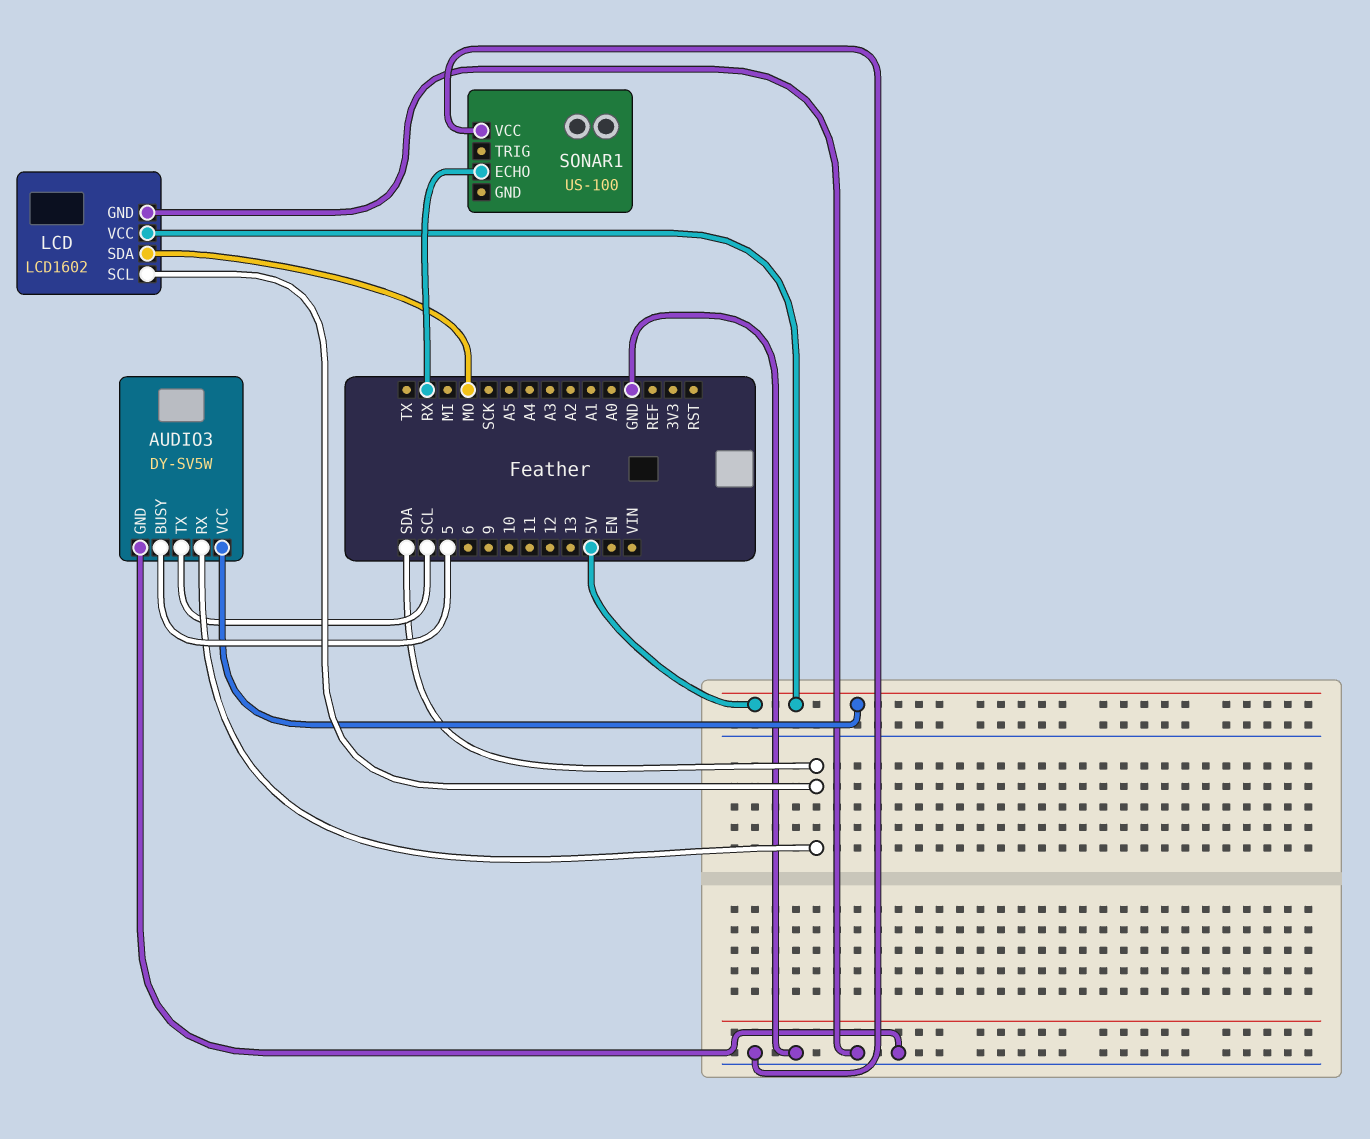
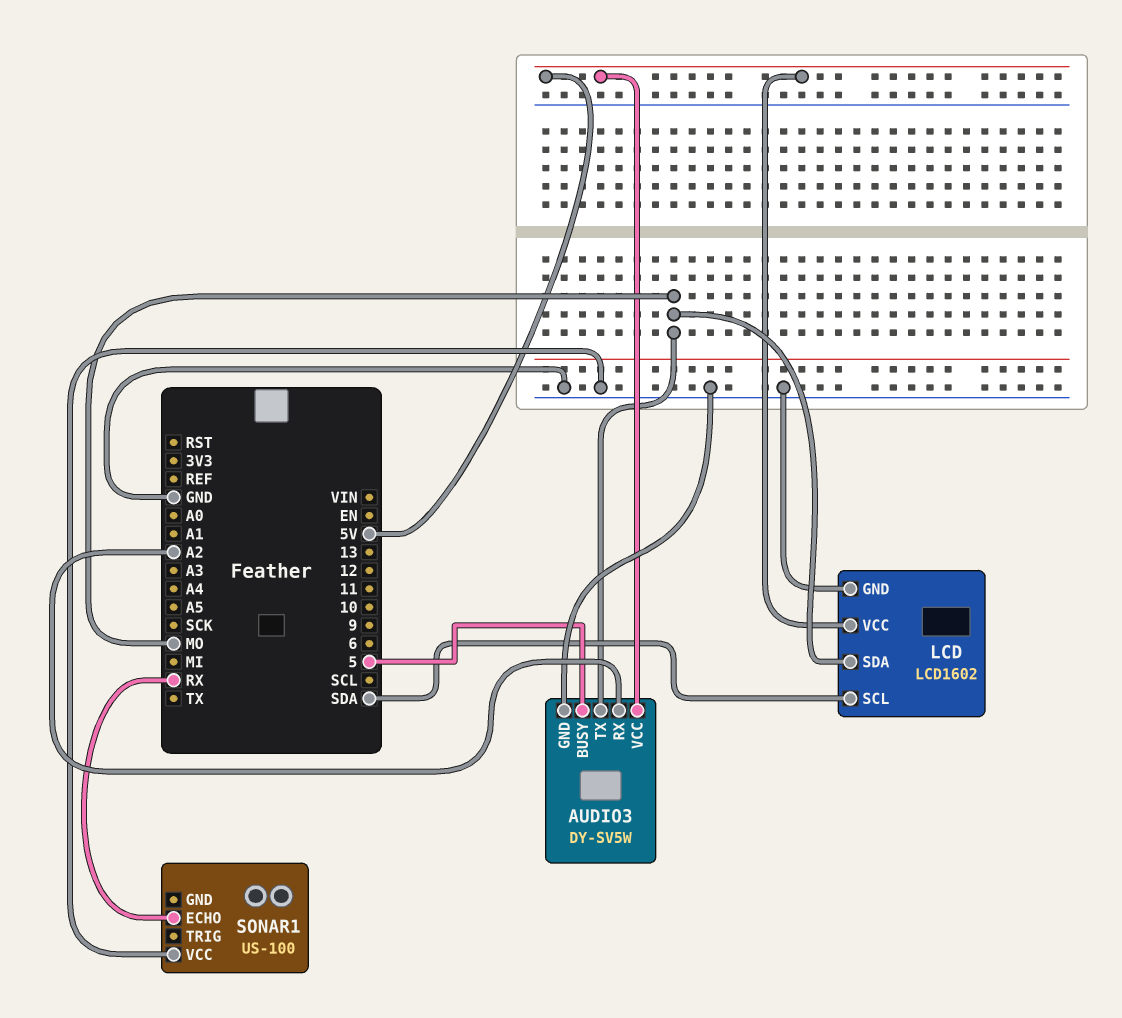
AUDIO3 pin RX: SDA -> A2
AUDIO3 pin TX: SCL -> MO

